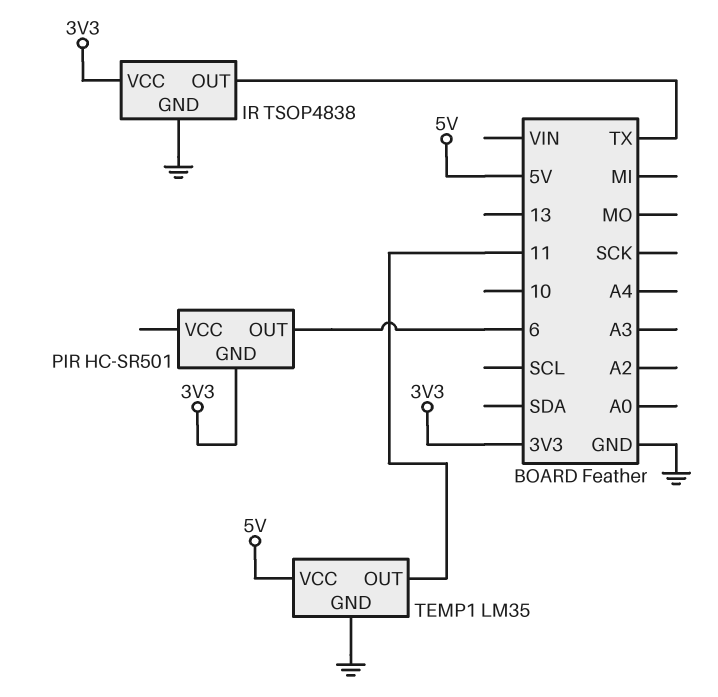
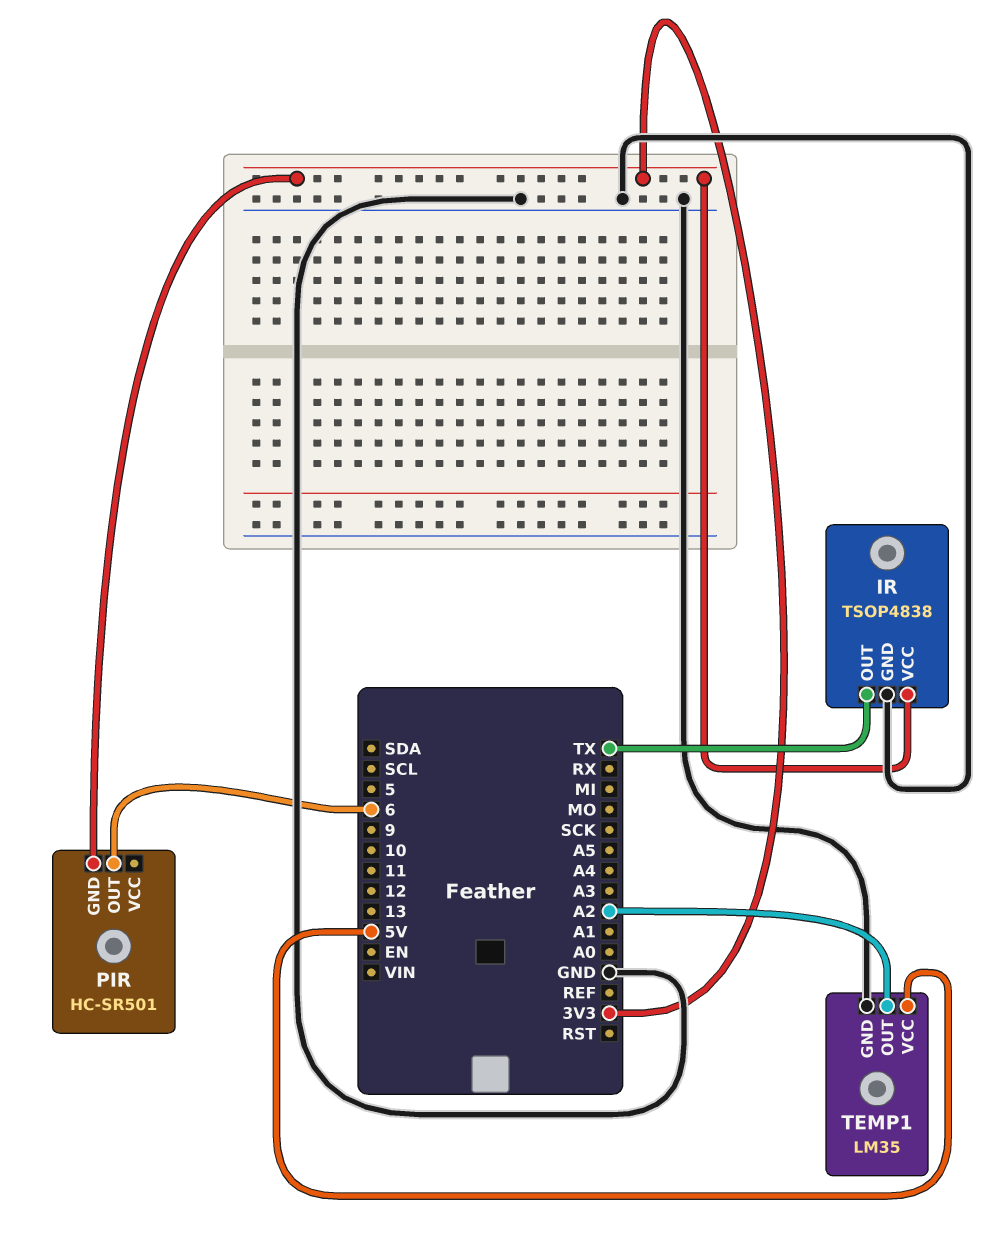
TEMP1 pin OUT: 11 -> A2

